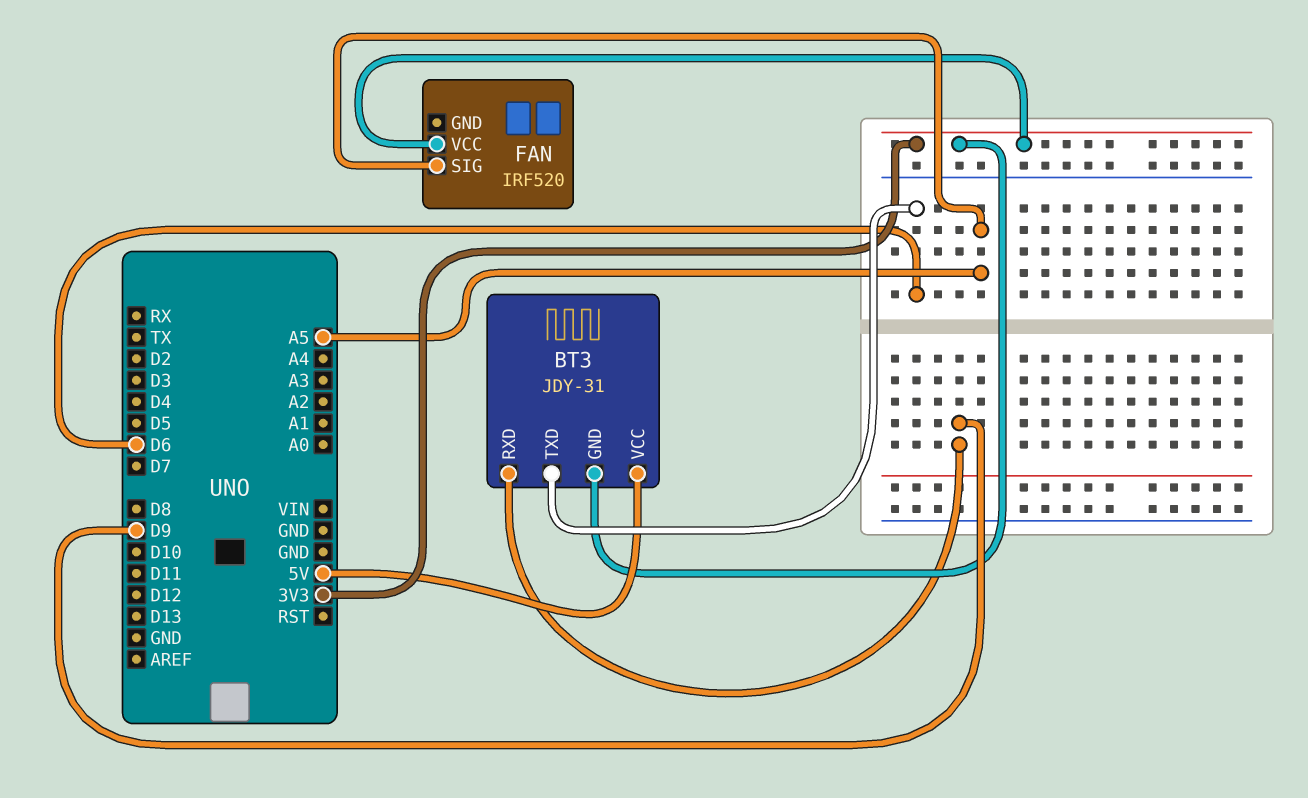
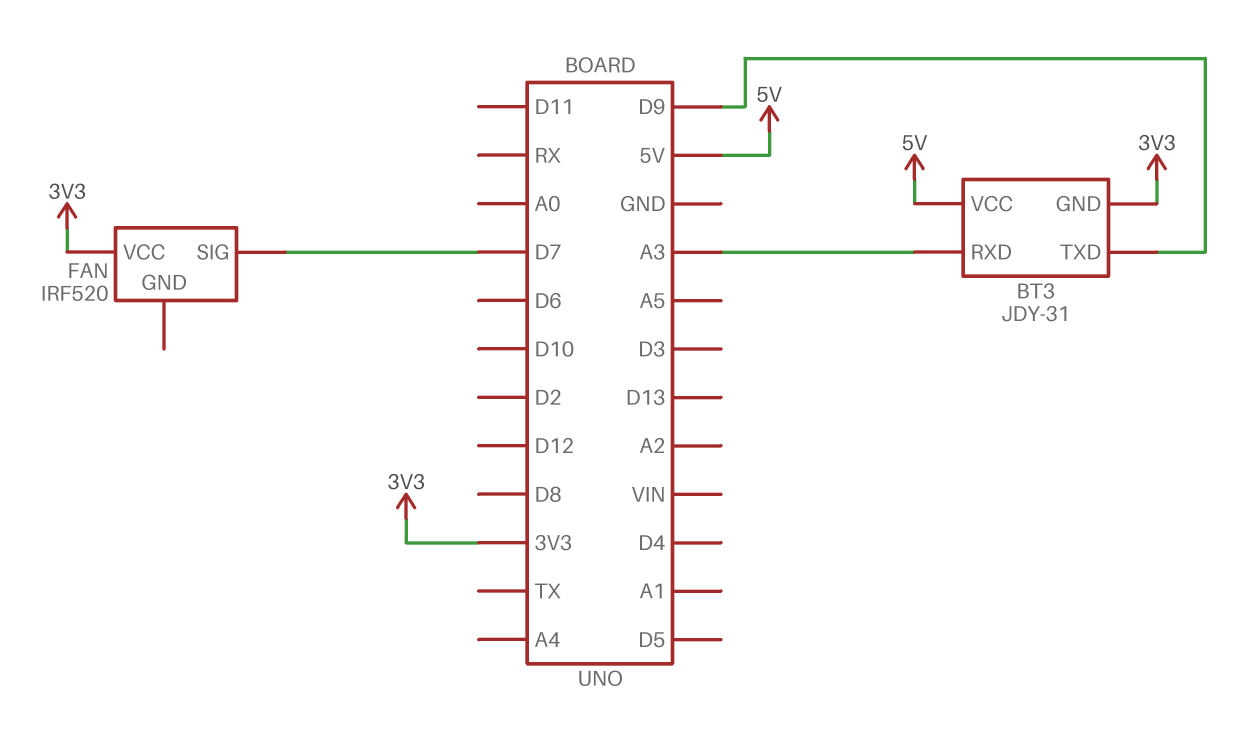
BT3 pin RXD: D9 -> A3
BT3 pin TXD: D6 -> D9
FAN pin SIG: A5 -> D7

